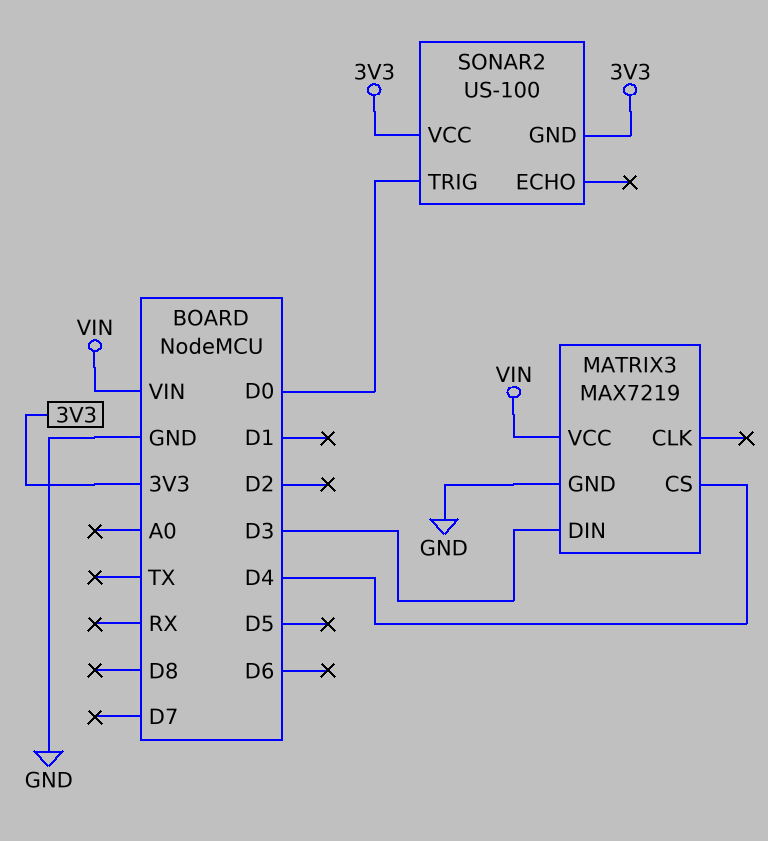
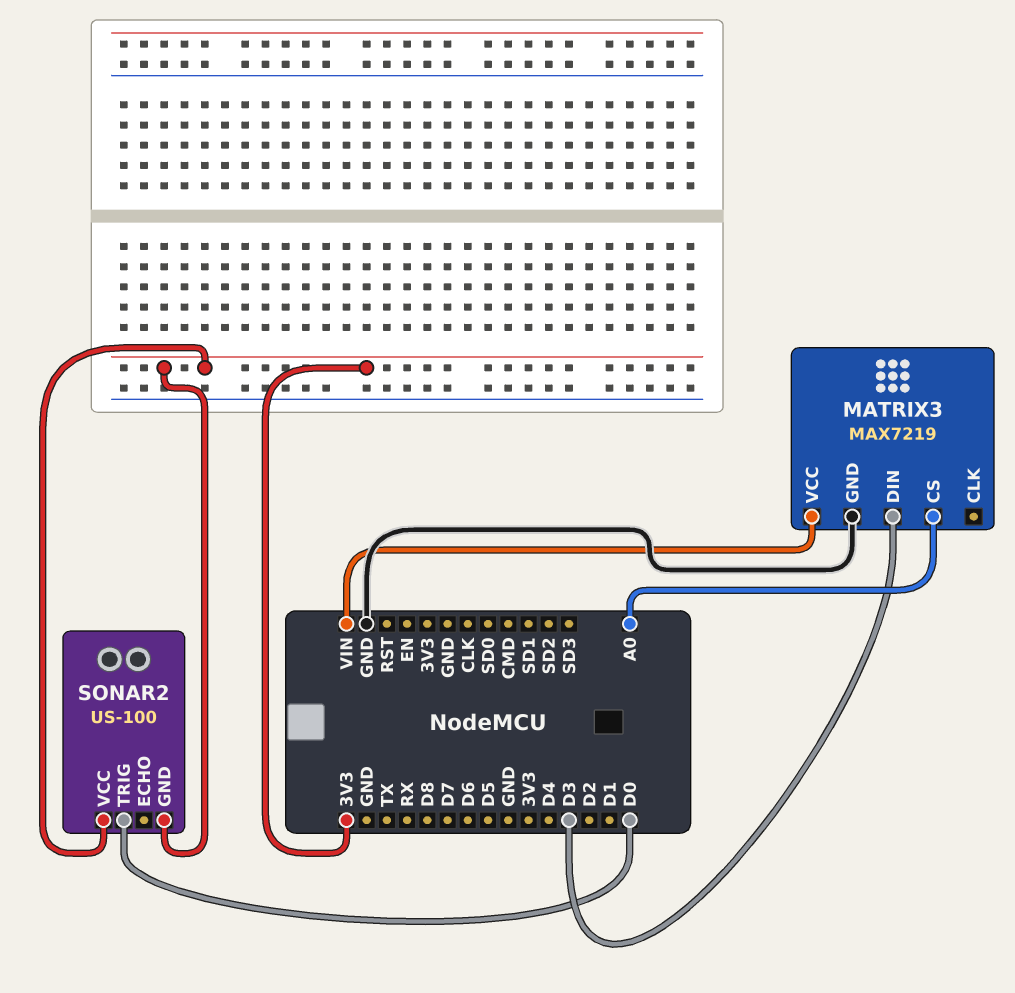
MATRIX3 pin CS: D4 -> A0

